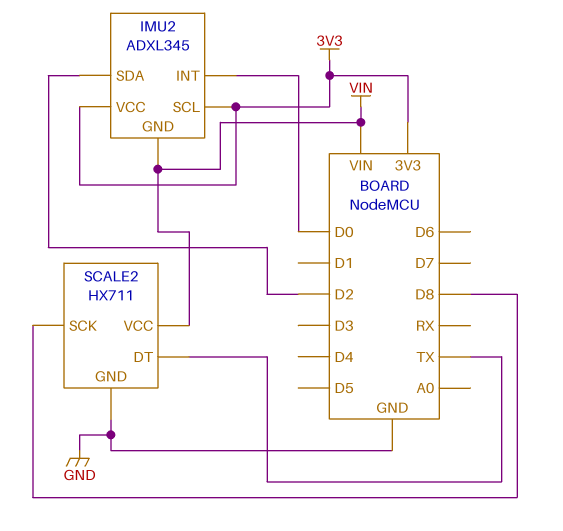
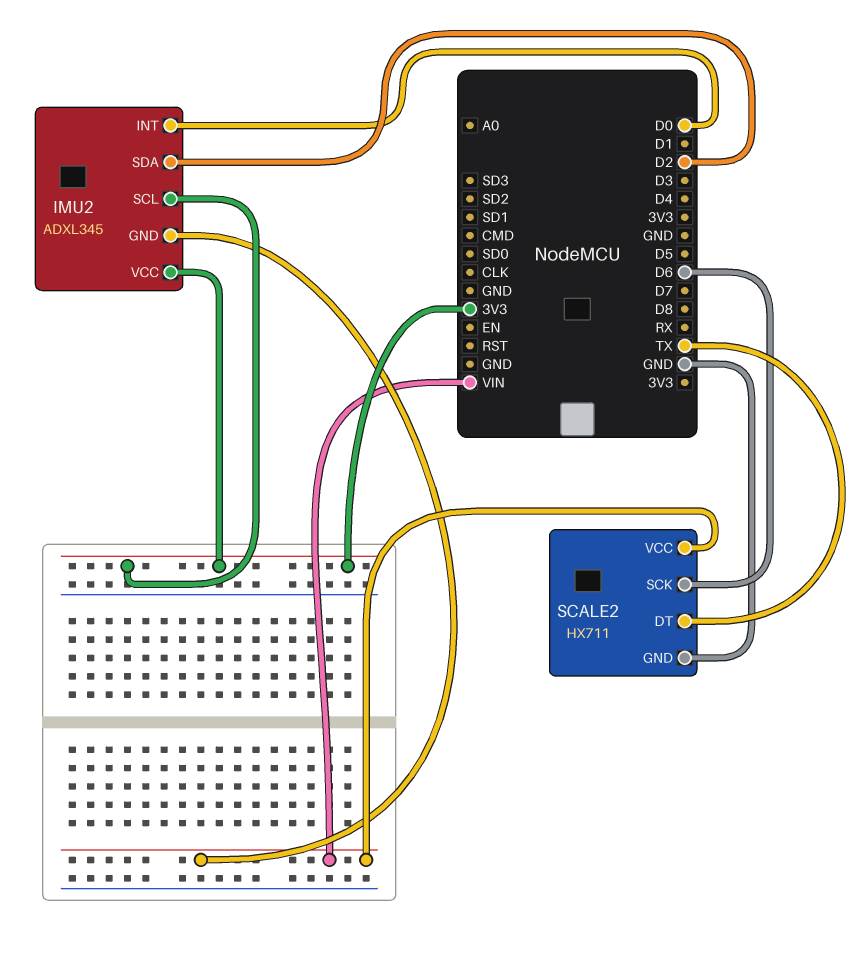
SCALE2 pin SCK: D8 -> D6

